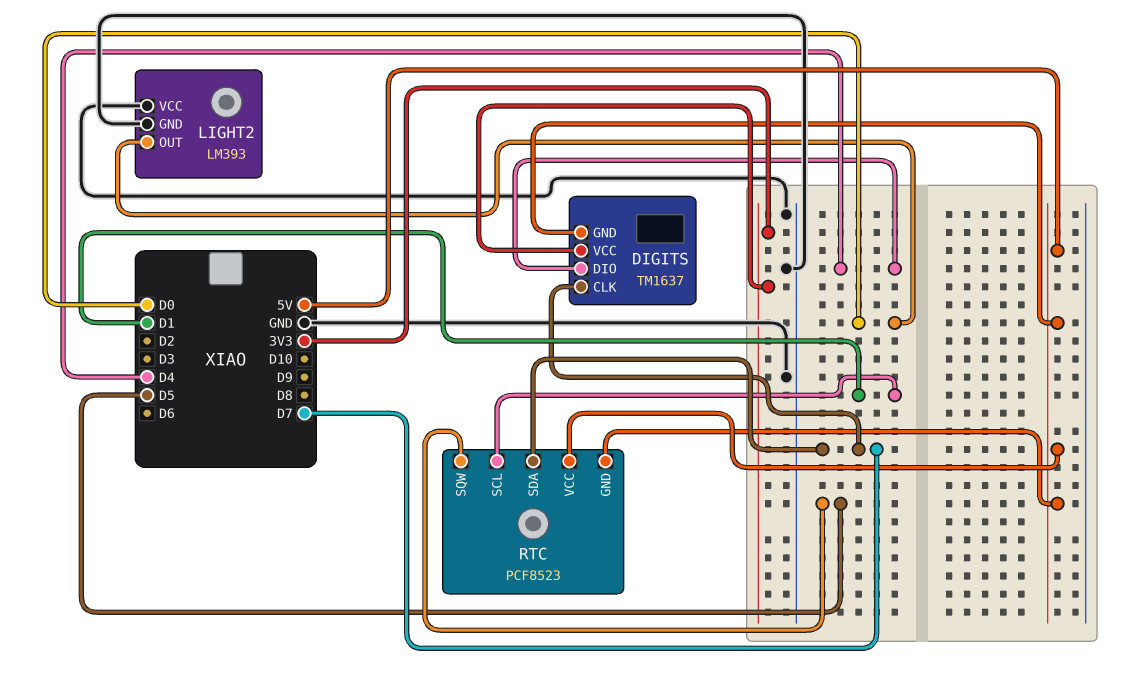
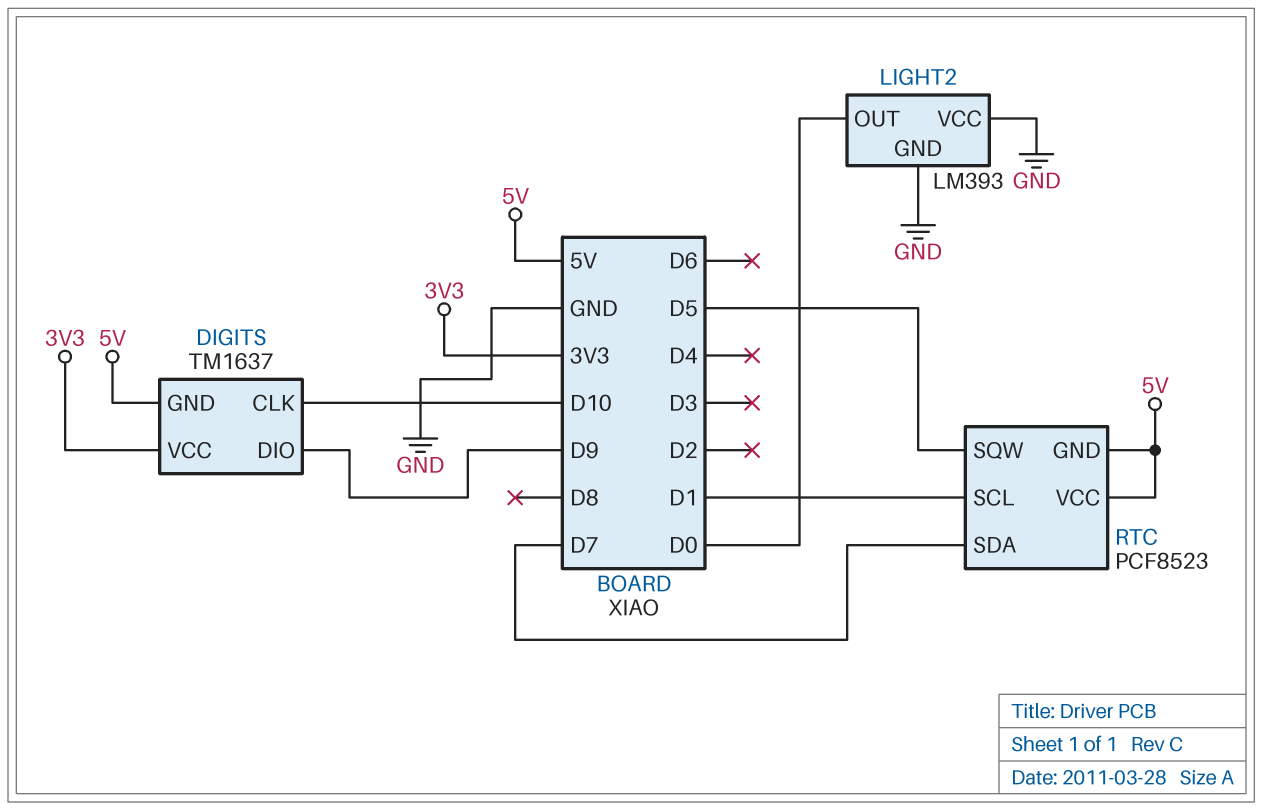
DIGITS pin CLK: D7 -> D10
DIGITS pin DIO: D4 -> D9

